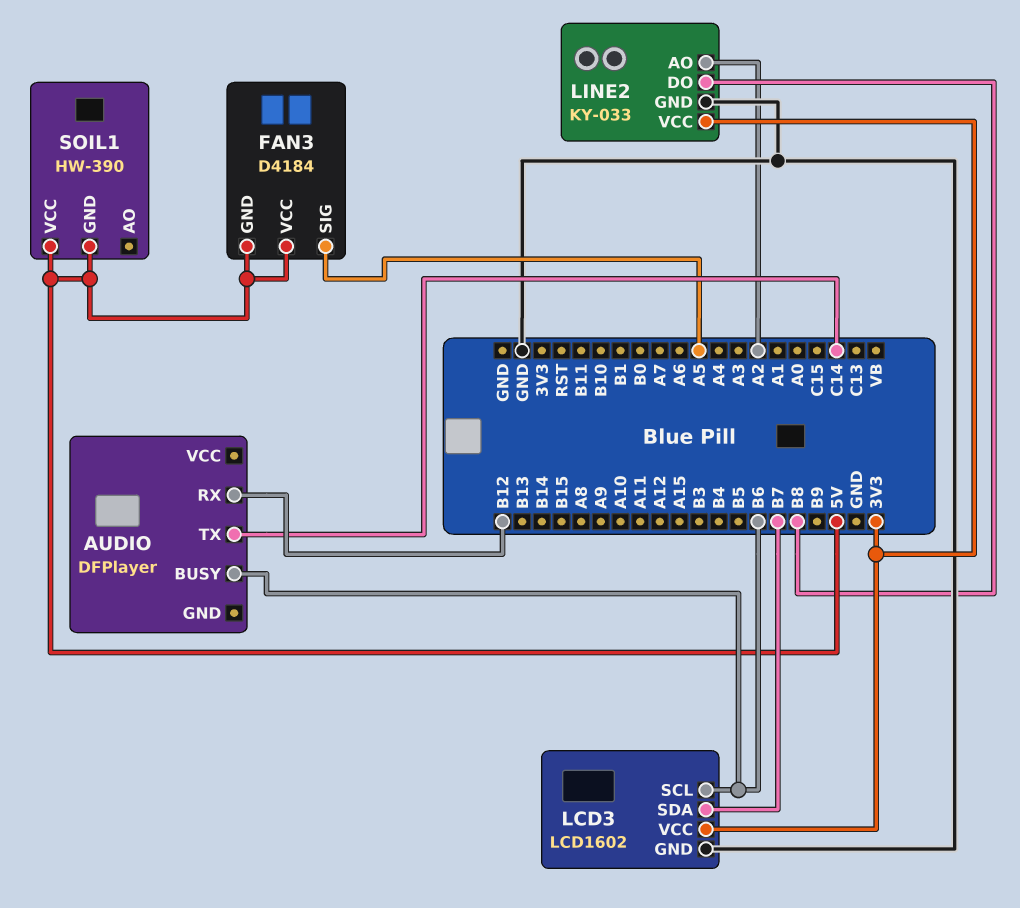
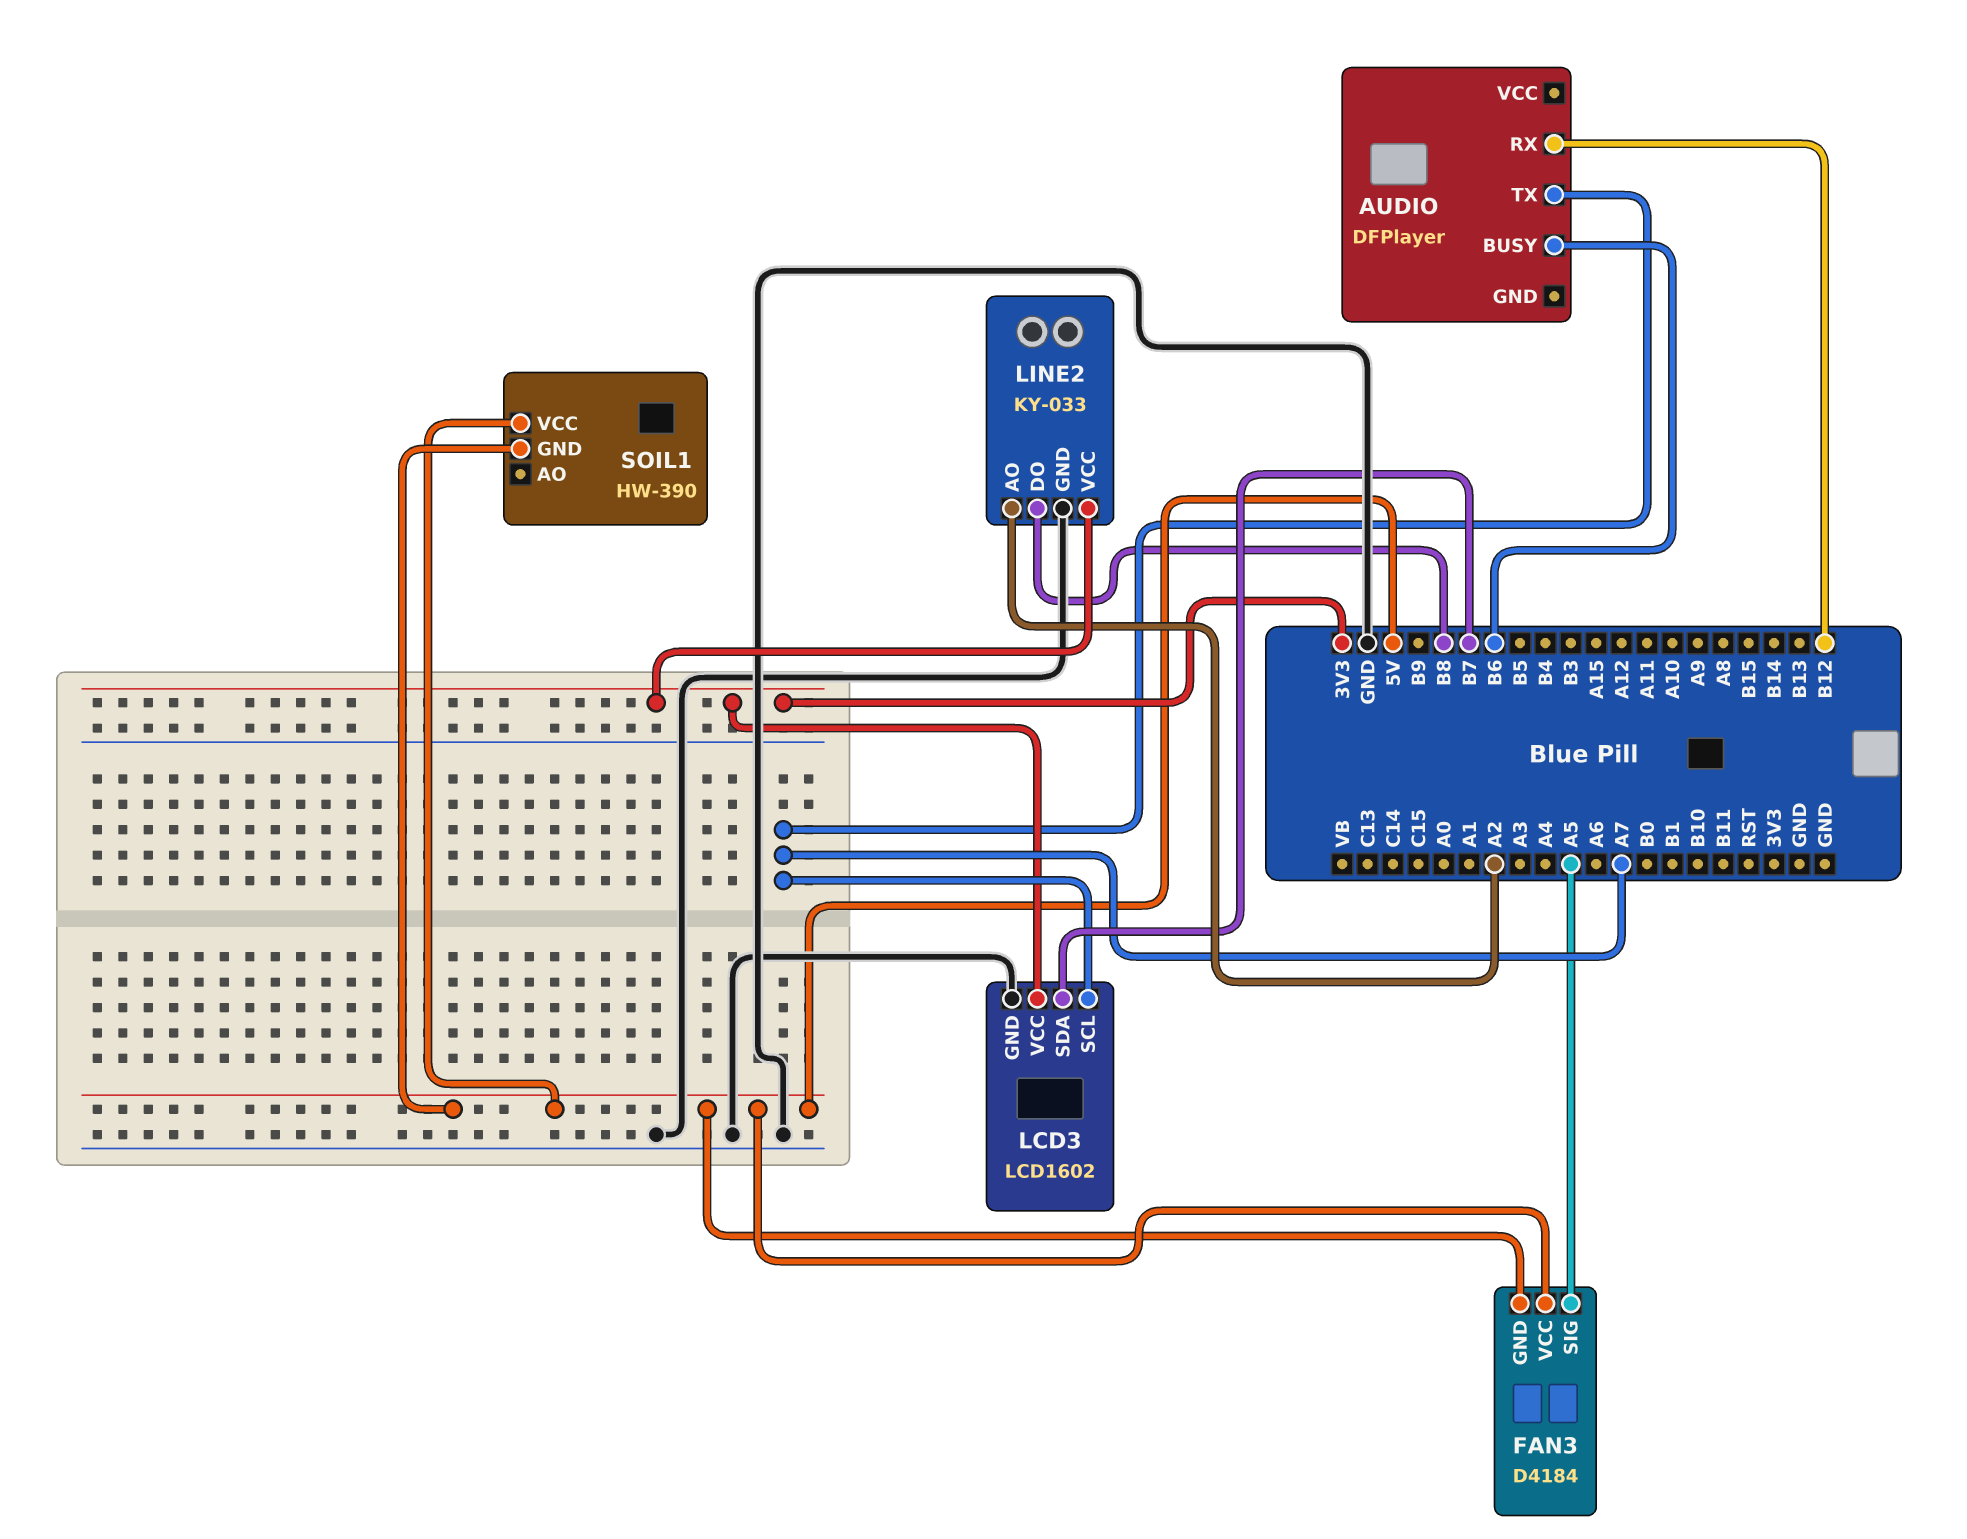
AUDIO pin TX: C14 -> A7
LCD3 pin SCL: B6 -> A7

